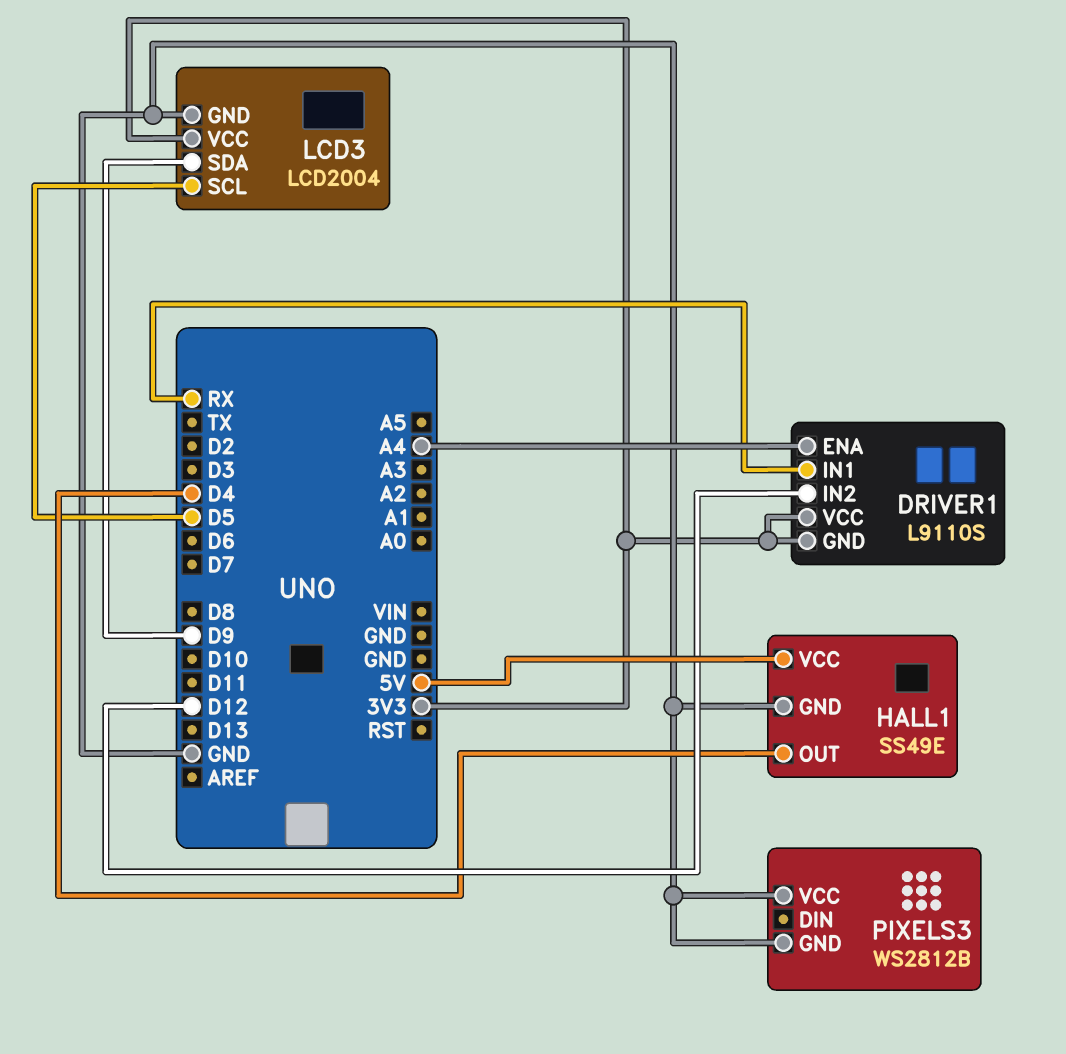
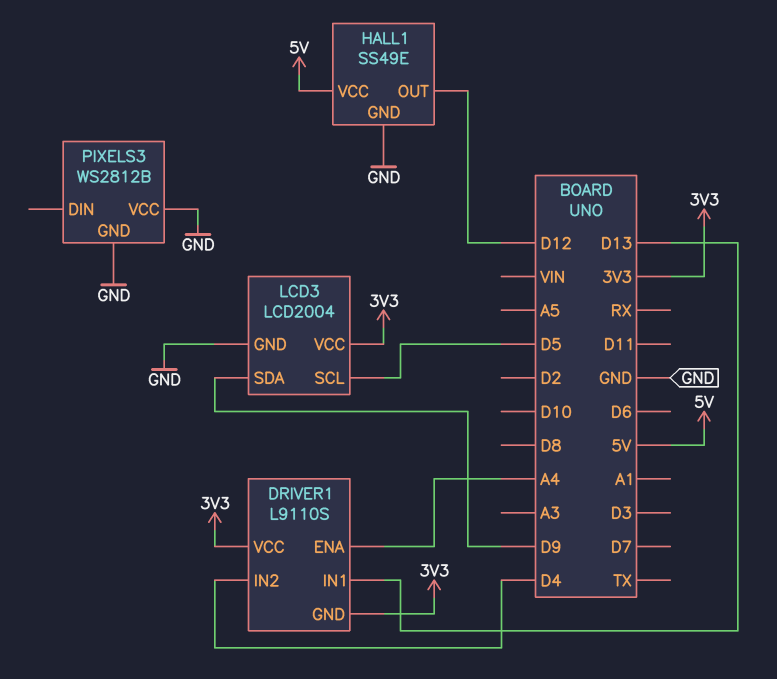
DRIVER1 pin IN1: RX -> D13
DRIVER1 pin IN2: D12 -> D4
HALL1 pin OUT: D4 -> D12

